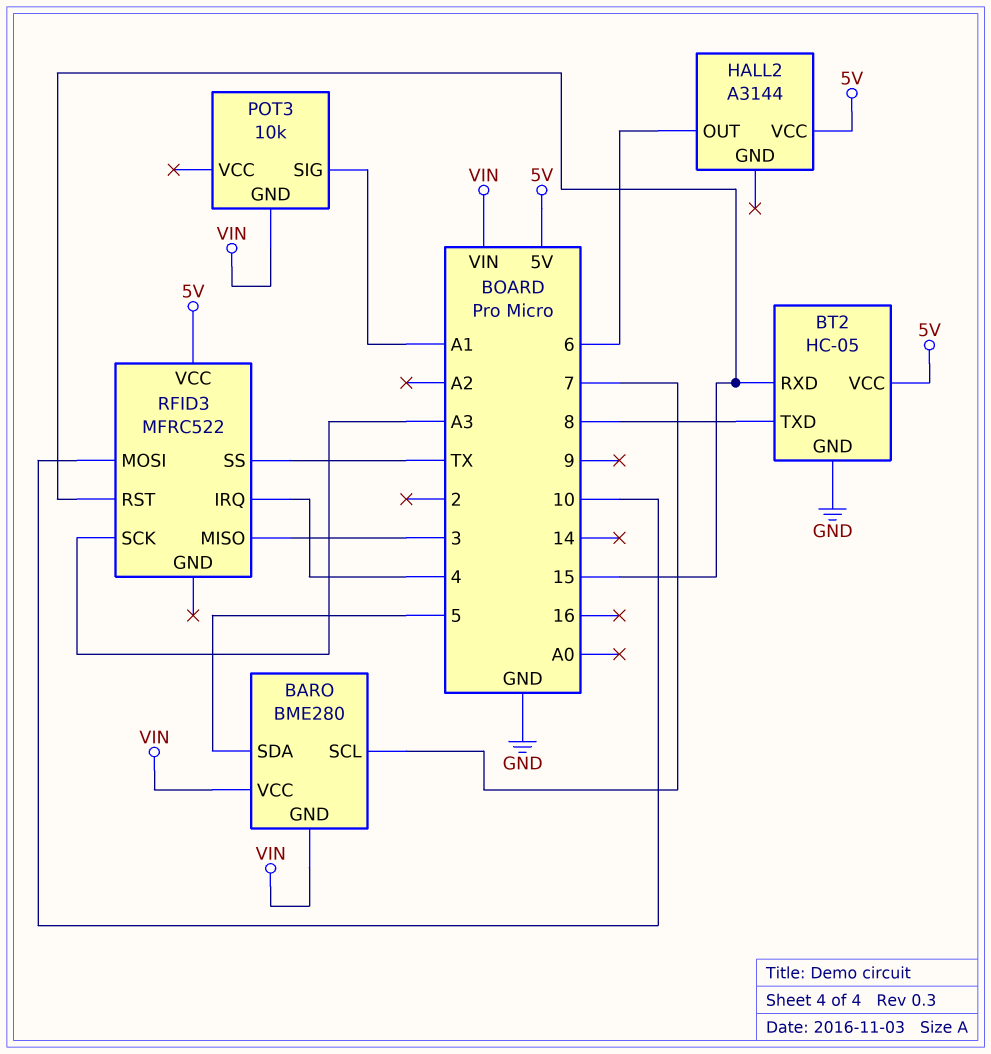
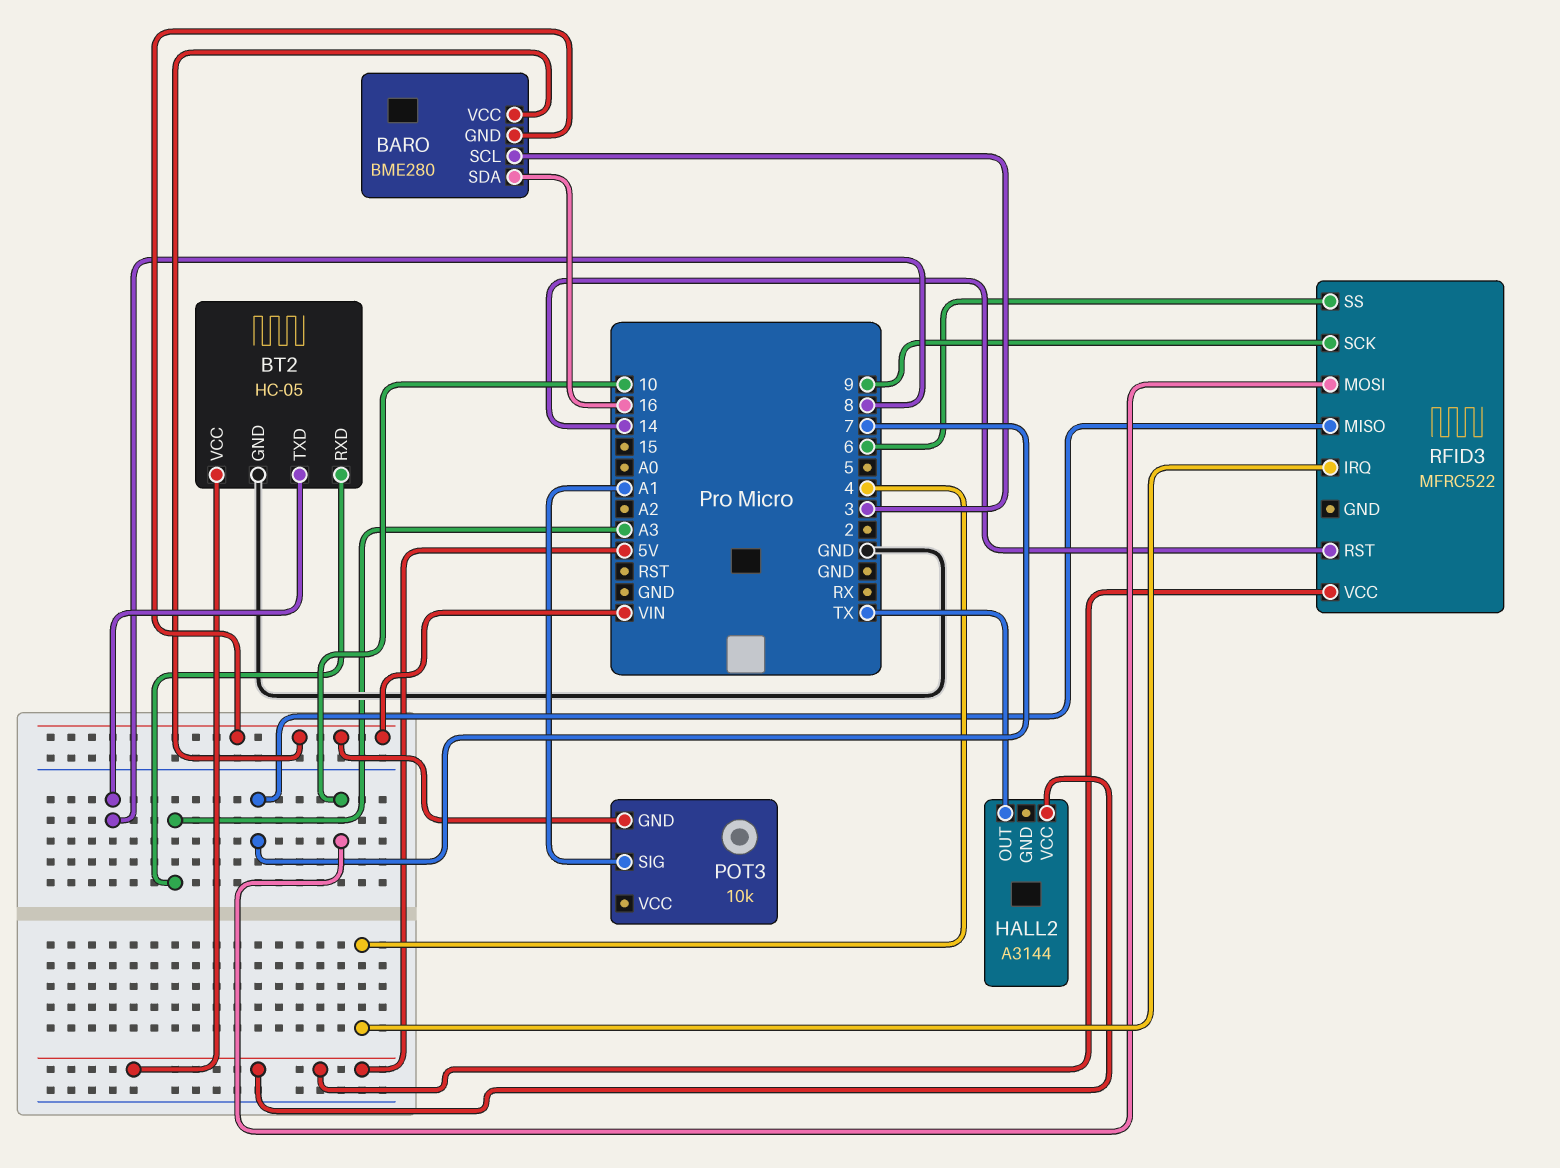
BARO pin SCL: 7 -> 3
BARO pin SDA: 5 -> 16
BT2 pin RXD: 15 -> A3
HALL2 pin OUT: 6 -> TX
RFID3 pin MISO: 3 -> 7
RFID3 pin RST: 15 -> 14
RFID3 pin SCK: A3 -> 9
RFID3 pin SS: TX -> 6

